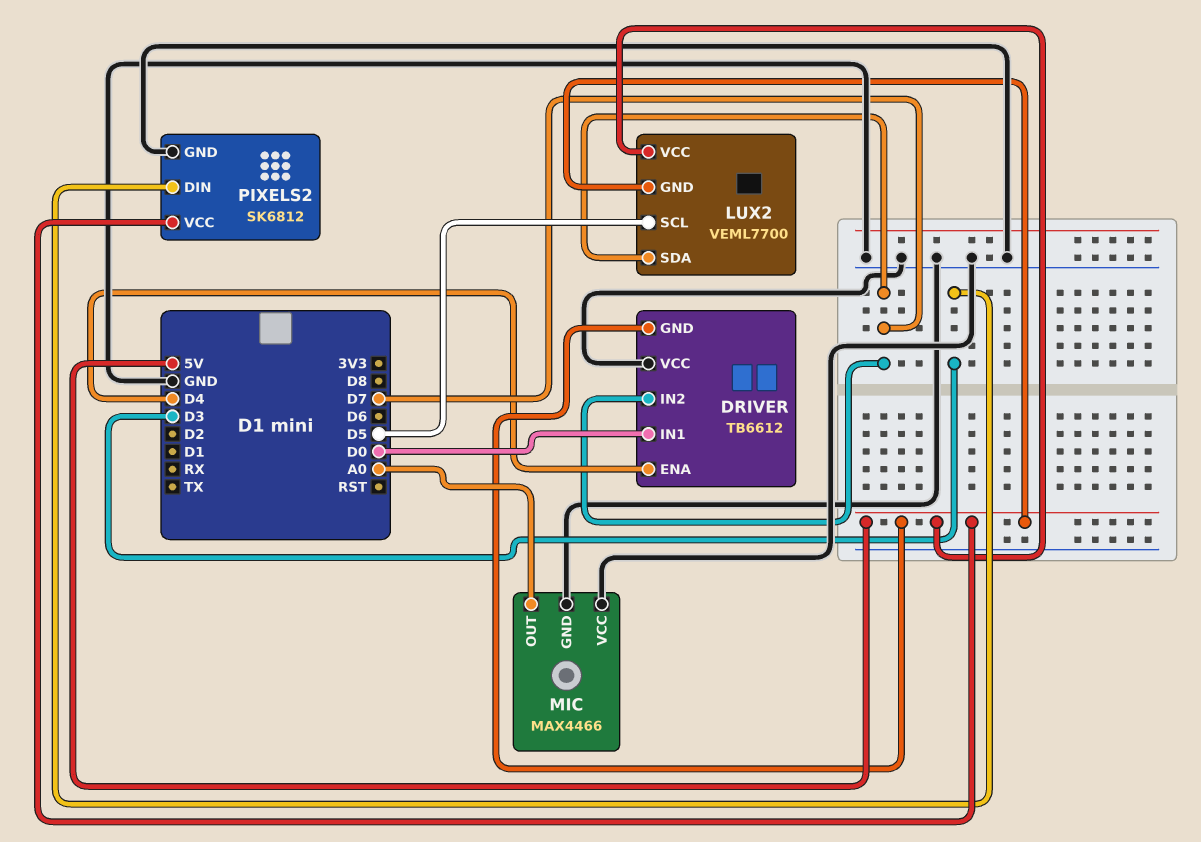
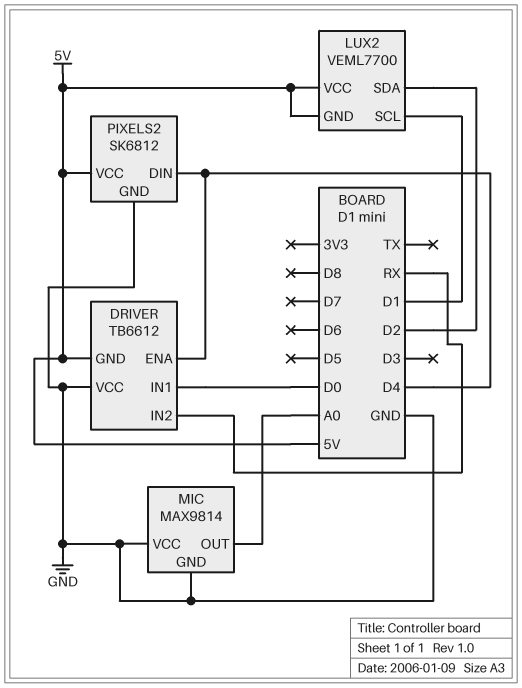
DRIVER pin IN2: D7 -> RX
LUX2 pin SCL: D5 -> D1
LUX2 pin SDA: D7 -> D2
MIC: MAX4466 -> MAX9814
PIXELS2 pin DIN: D3 -> D4

